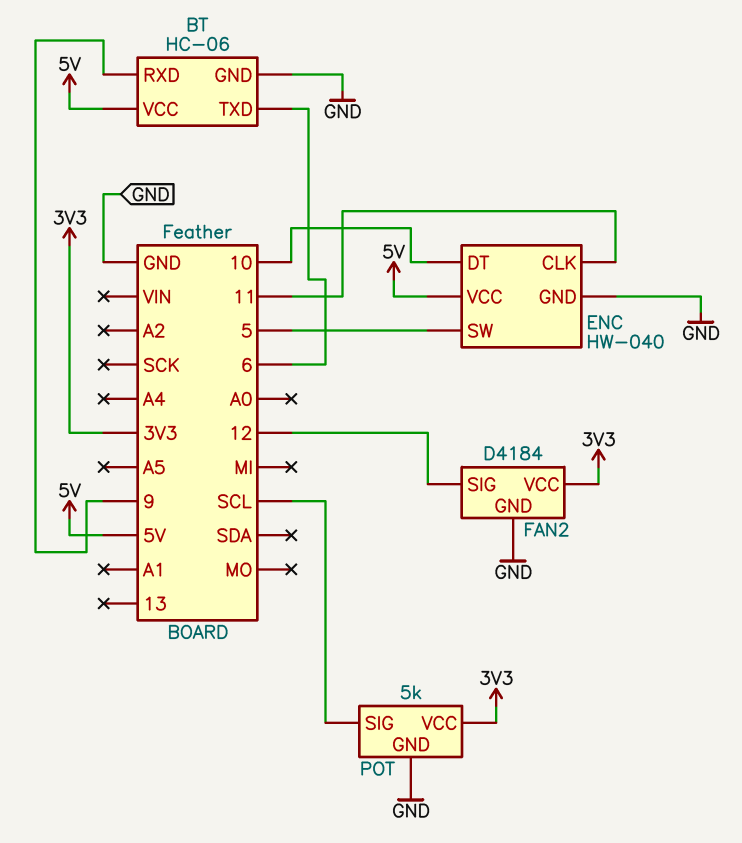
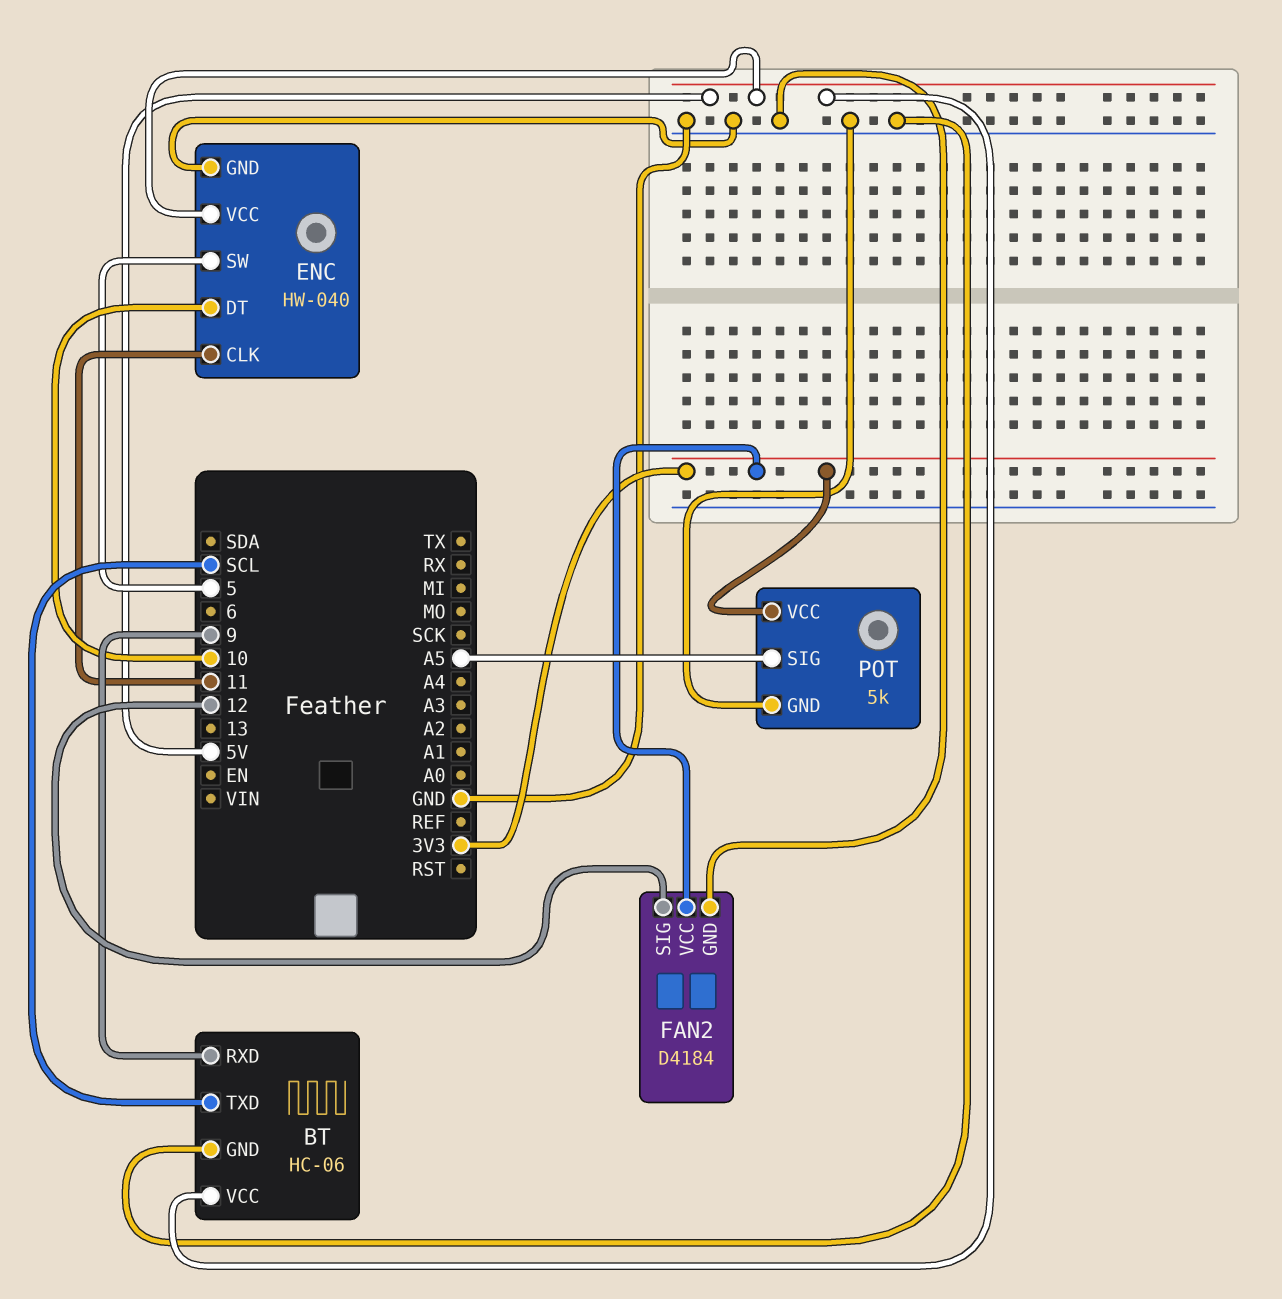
BT pin TXD: 6 -> SCL
POT pin SIG: SCL -> A5

